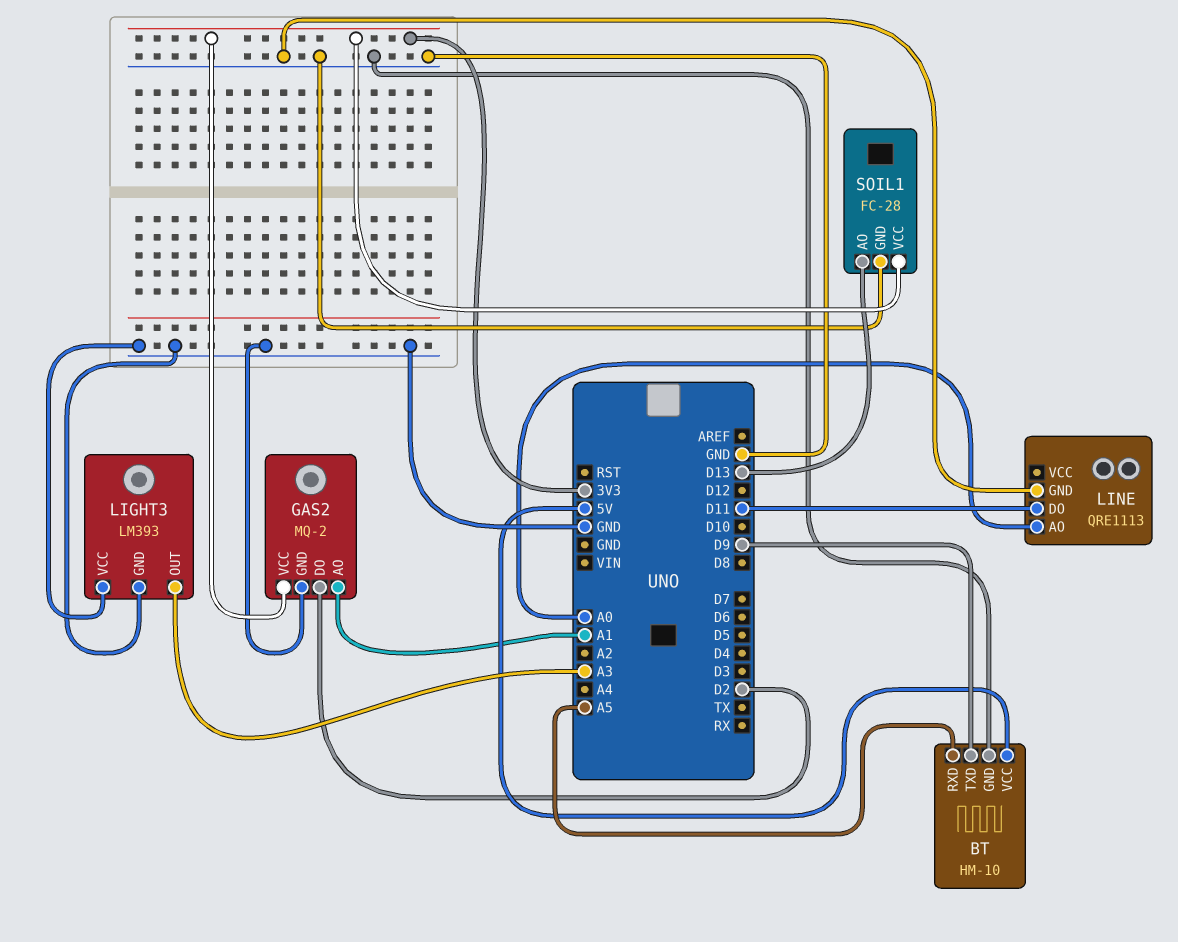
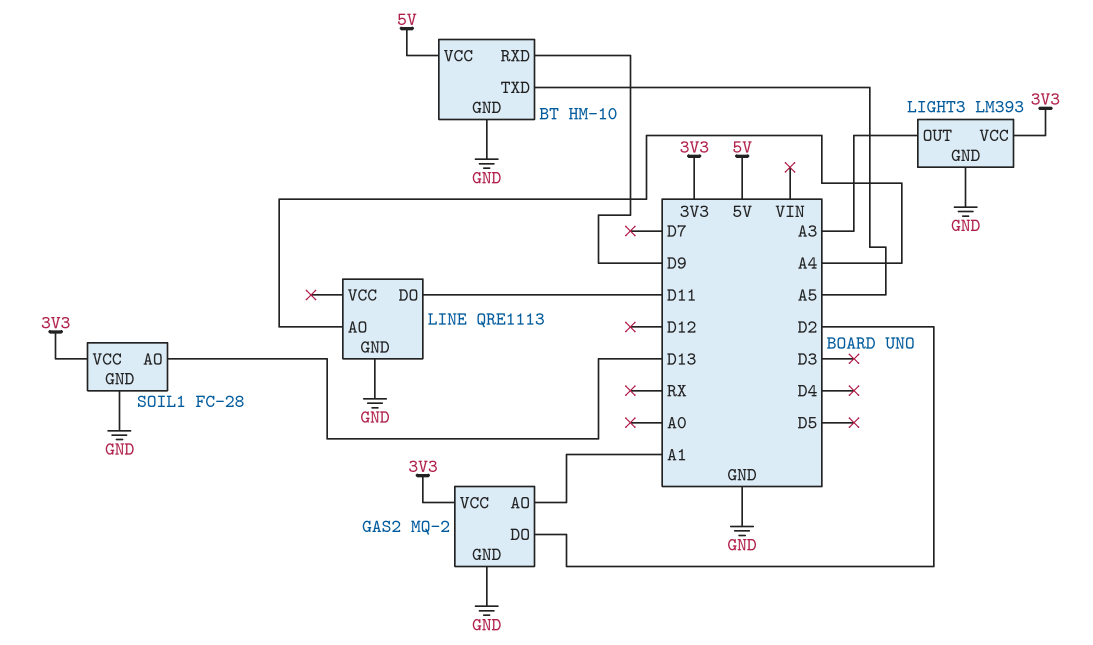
BT pin RXD: A5 -> D9
BT pin TXD: D9 -> A5
LIGHT3 pin VCC: GND -> 3V3
LINE pin AO: A0 -> A4

